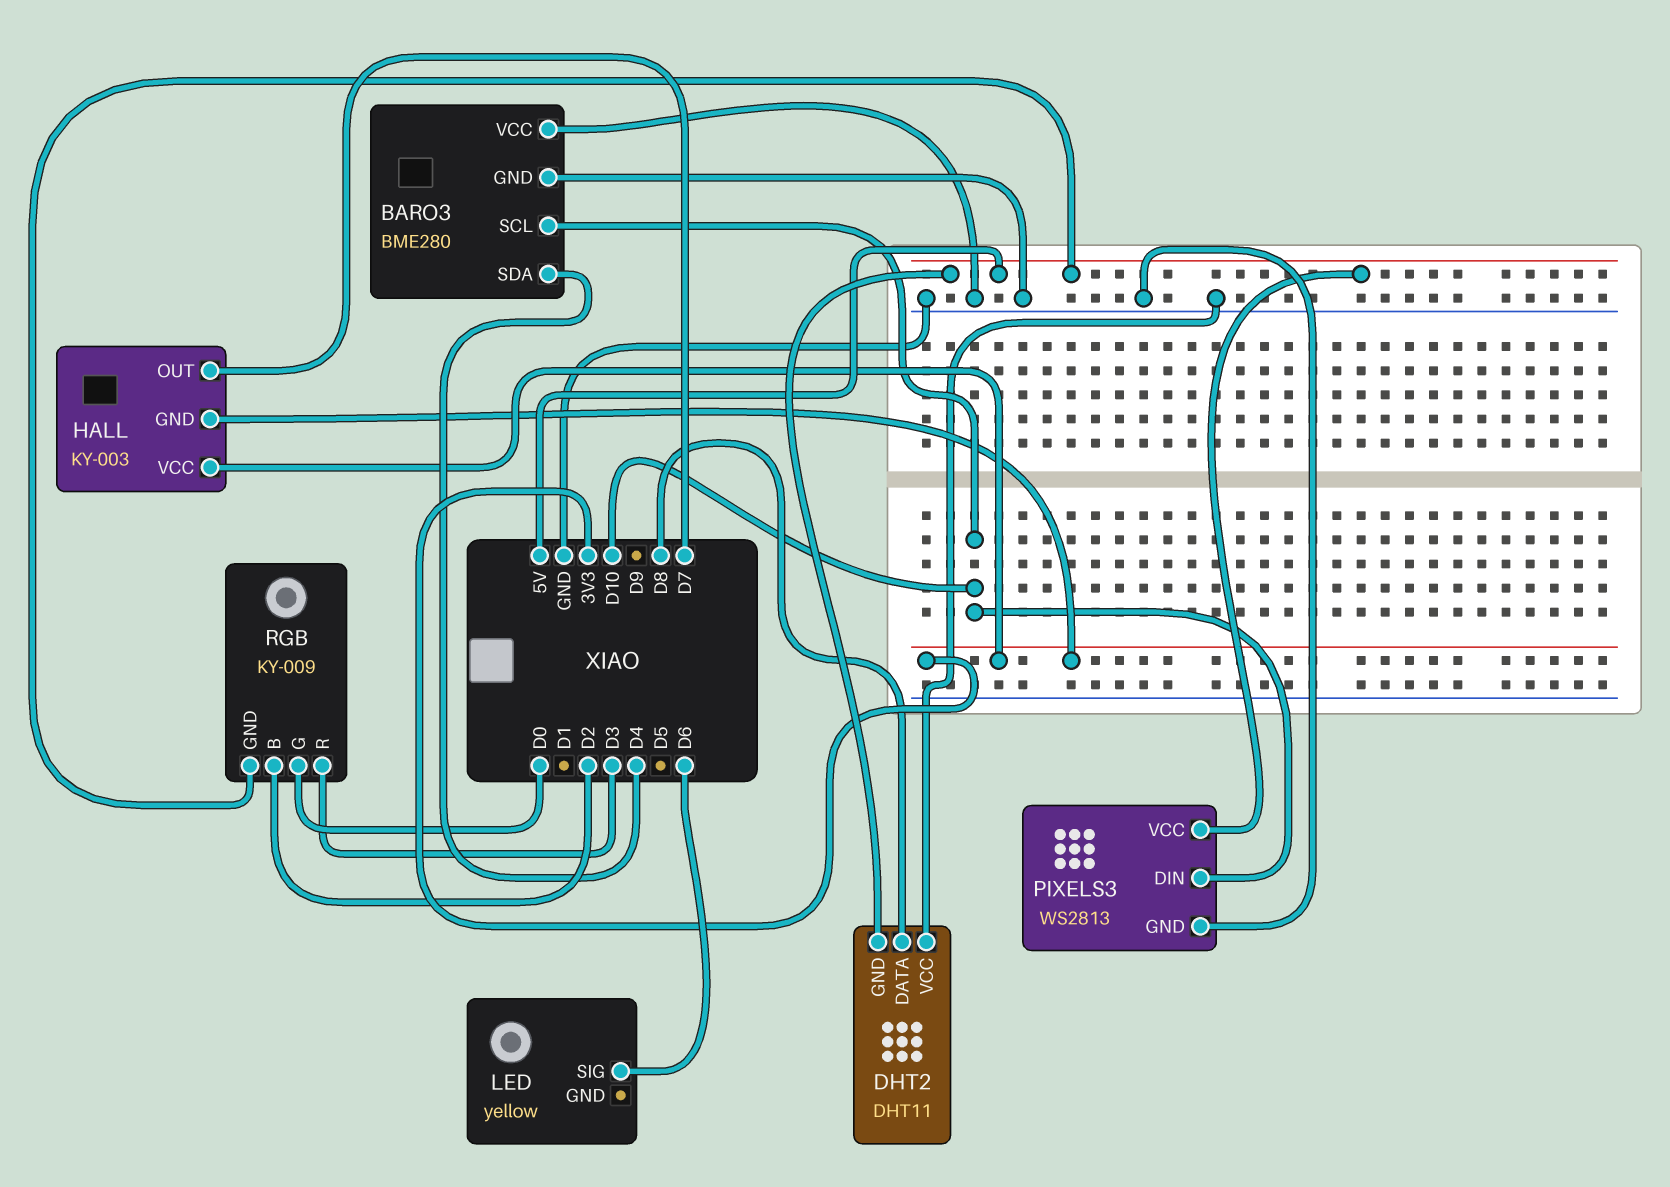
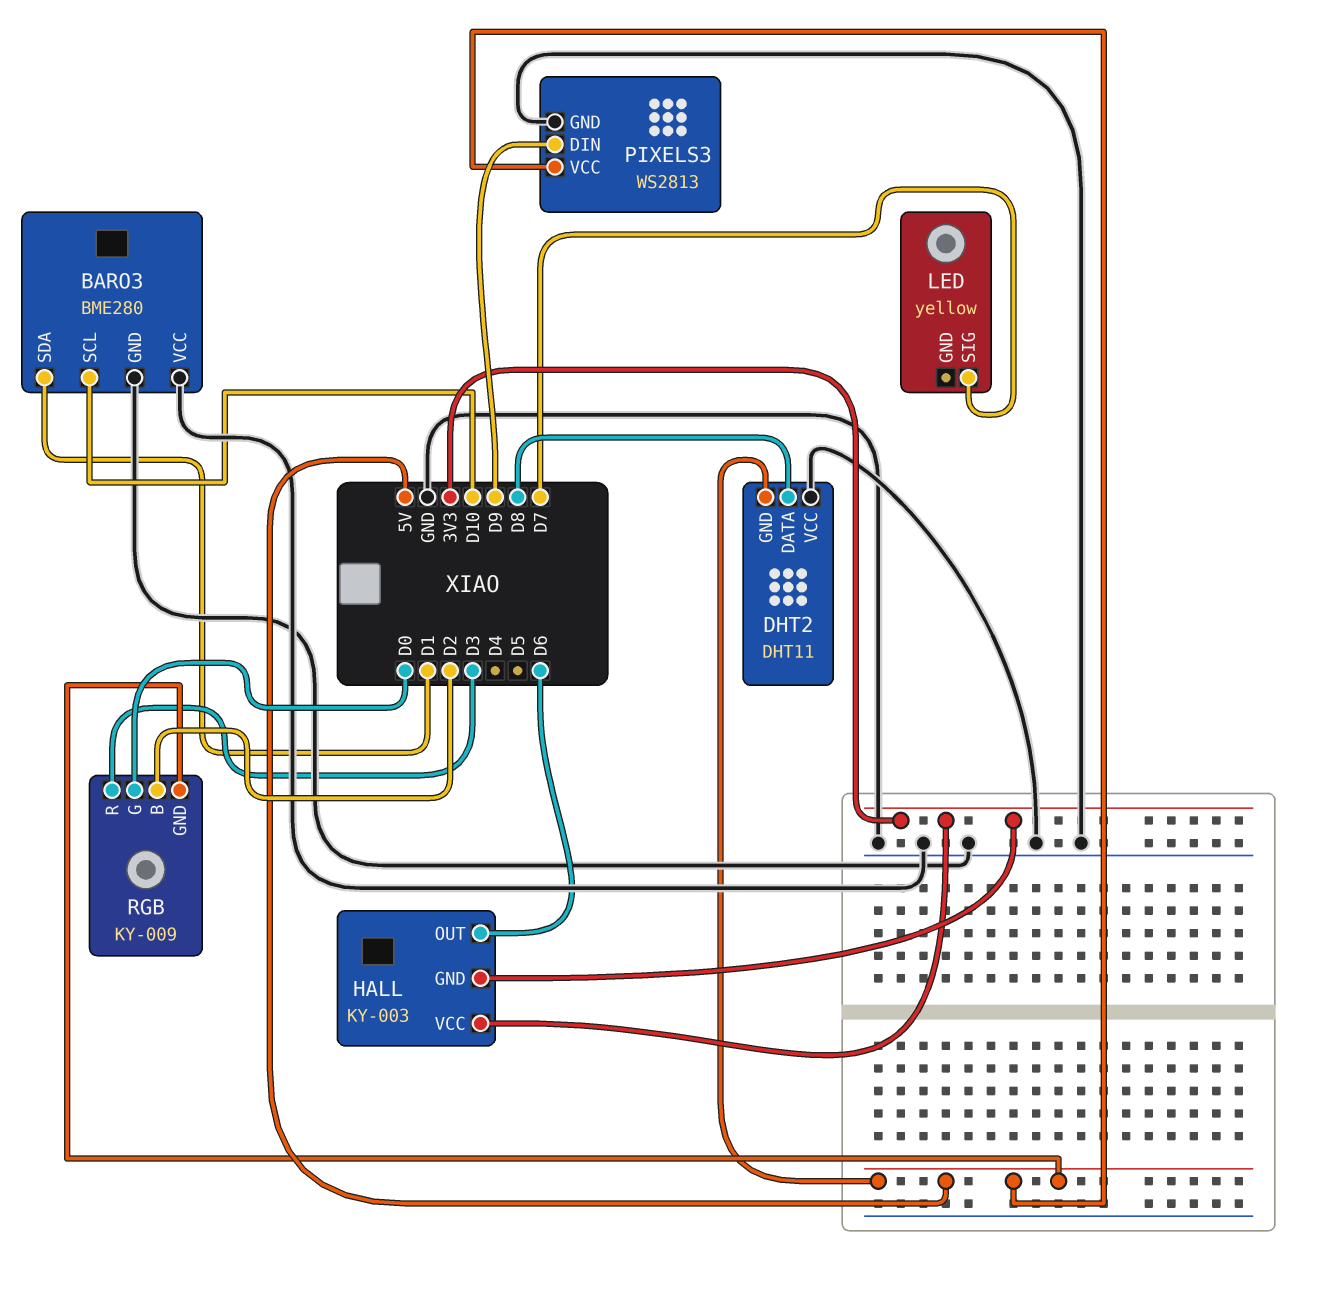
BARO3 pin SDA: D4 -> D1
HALL pin OUT: D7 -> D6
LED pin SIG: D6 -> D7
PIXELS3 pin DIN: D10 -> D9

